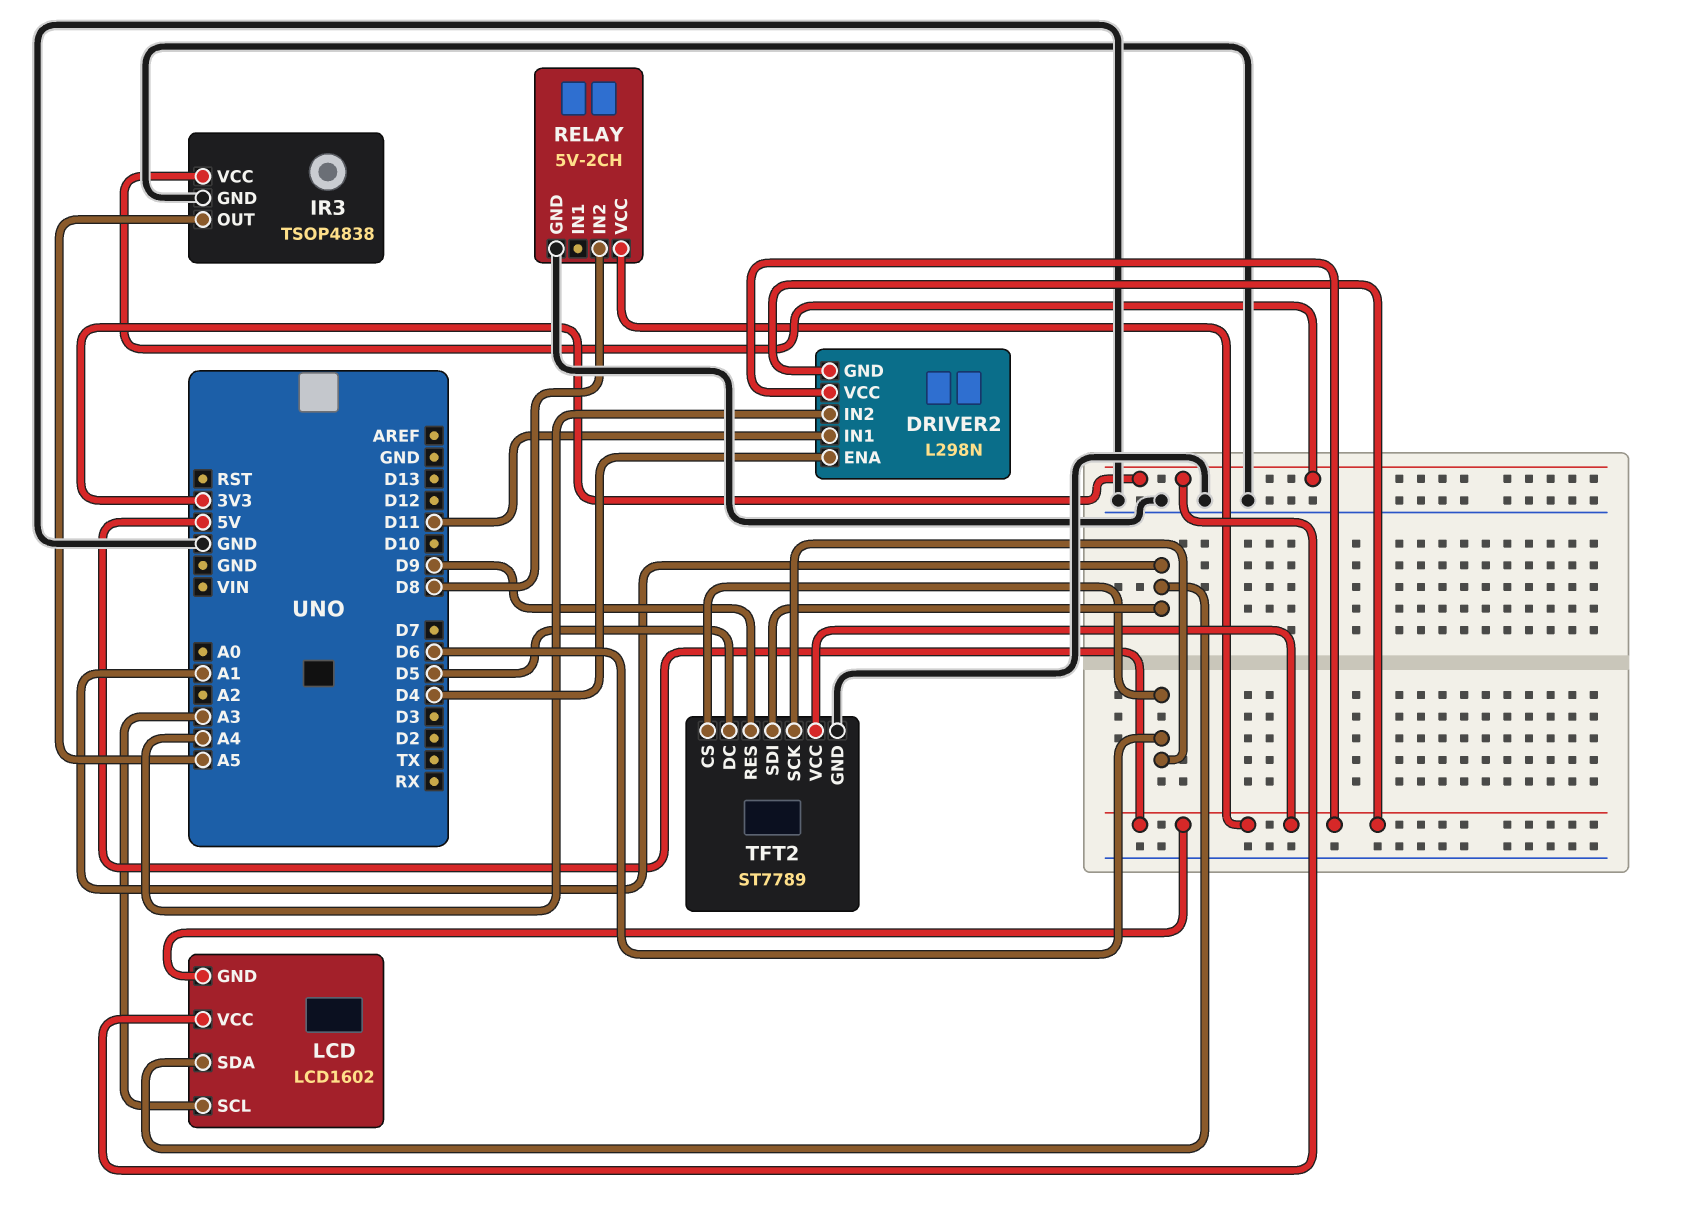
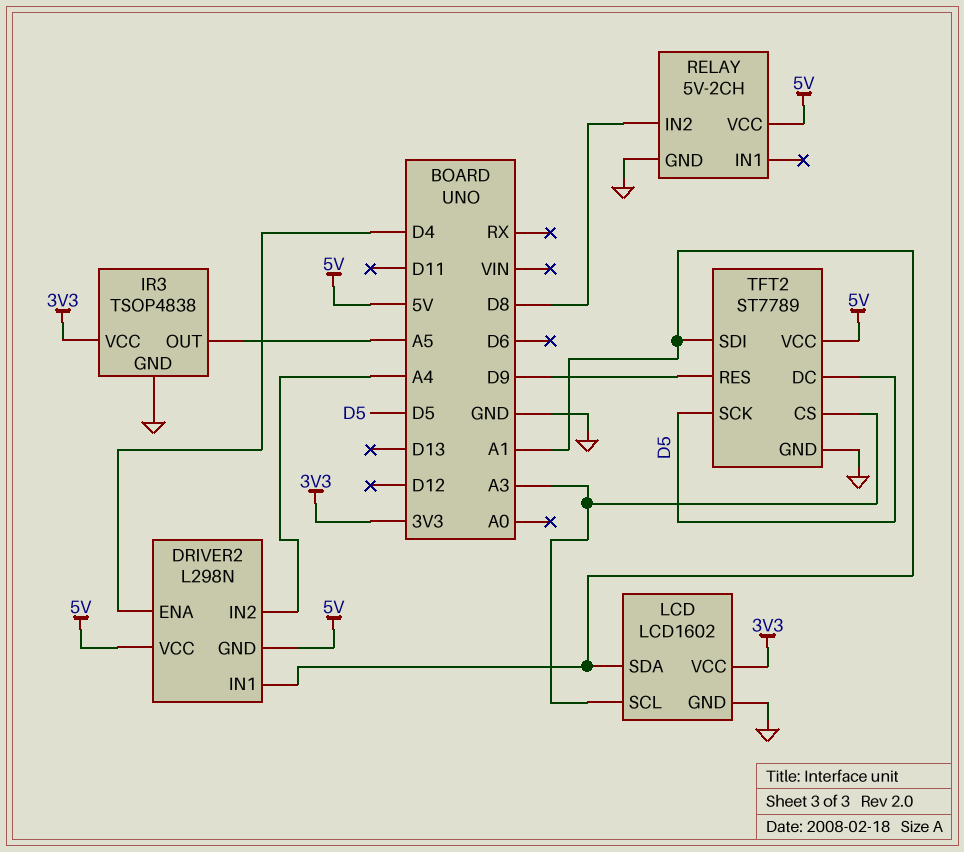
DRIVER2 pin IN1: D11 -> A1
LCD pin GND: 5V -> GND
TFT2 pin CS: D6 -> A3
TFT2 pin SCK: D6 -> D5

